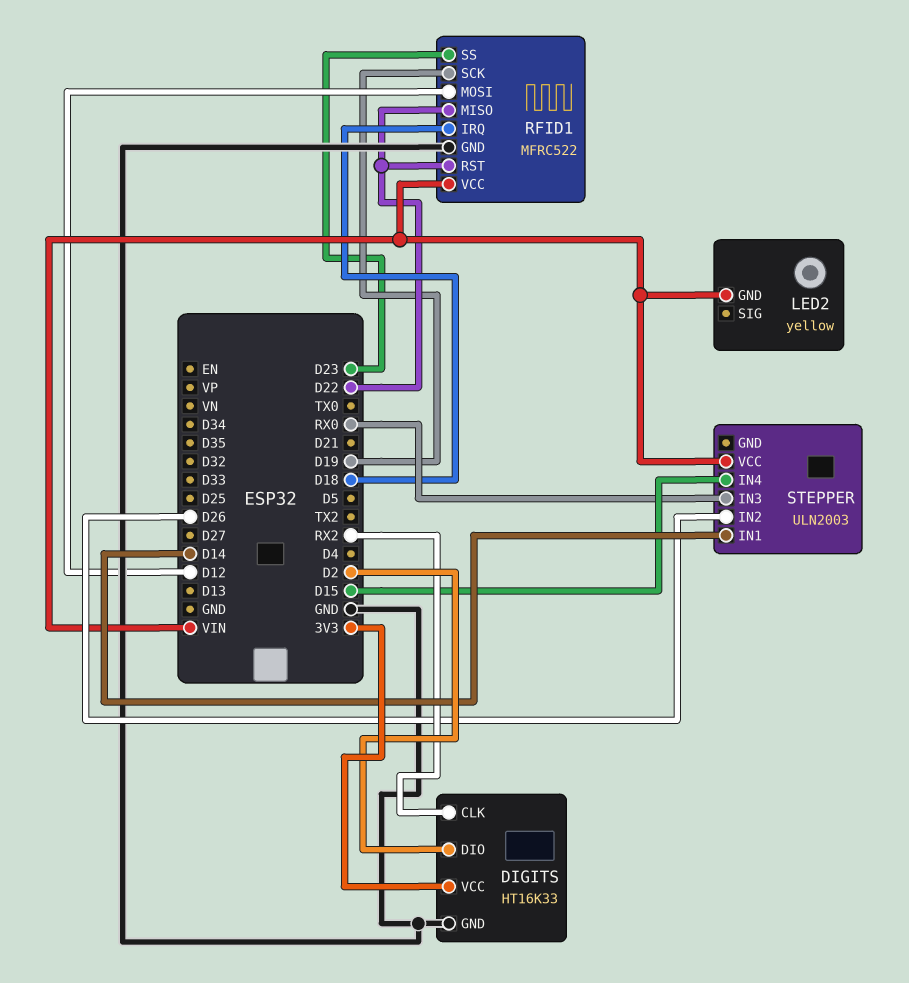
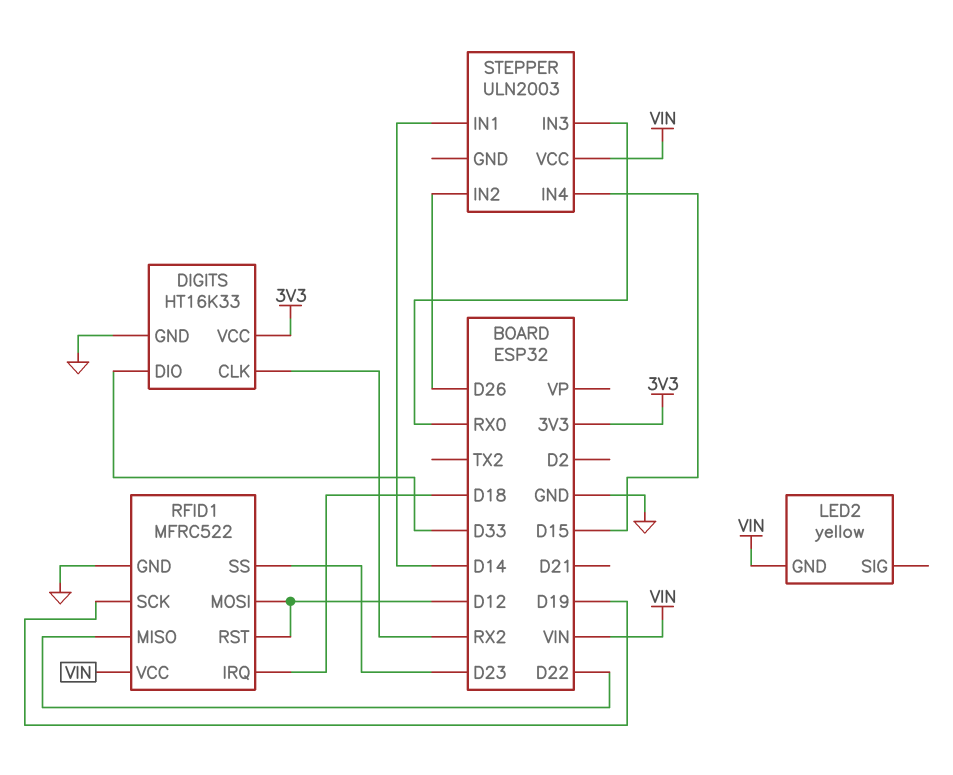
DIGITS pin DIO: D2 -> D33
RFID1 pin RST: D22 -> D12

